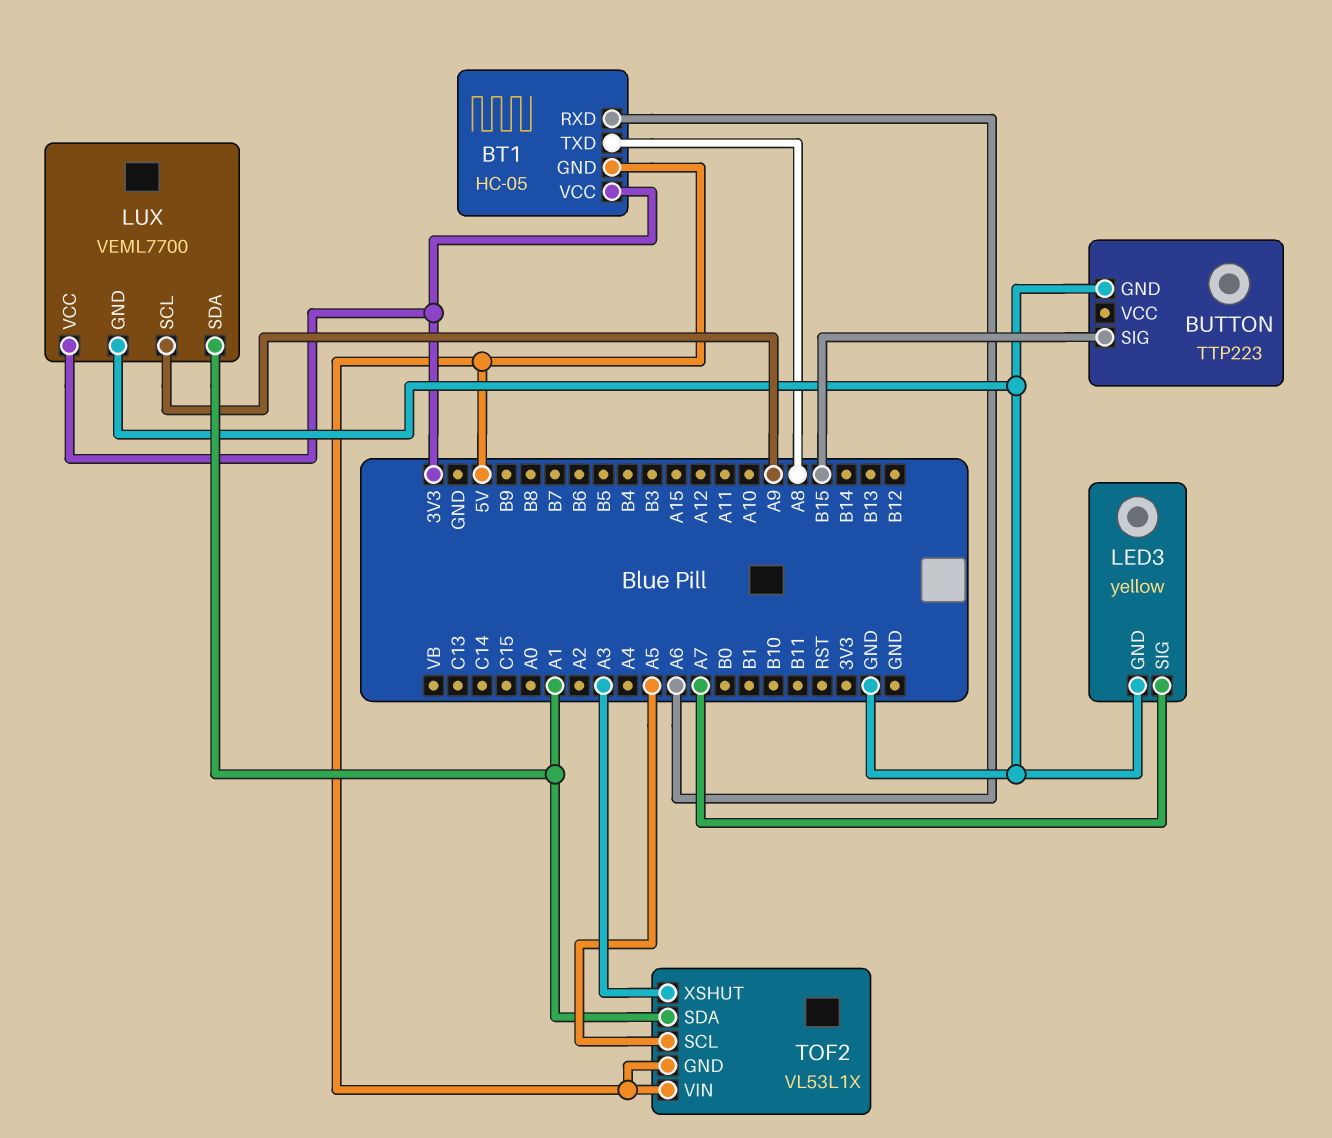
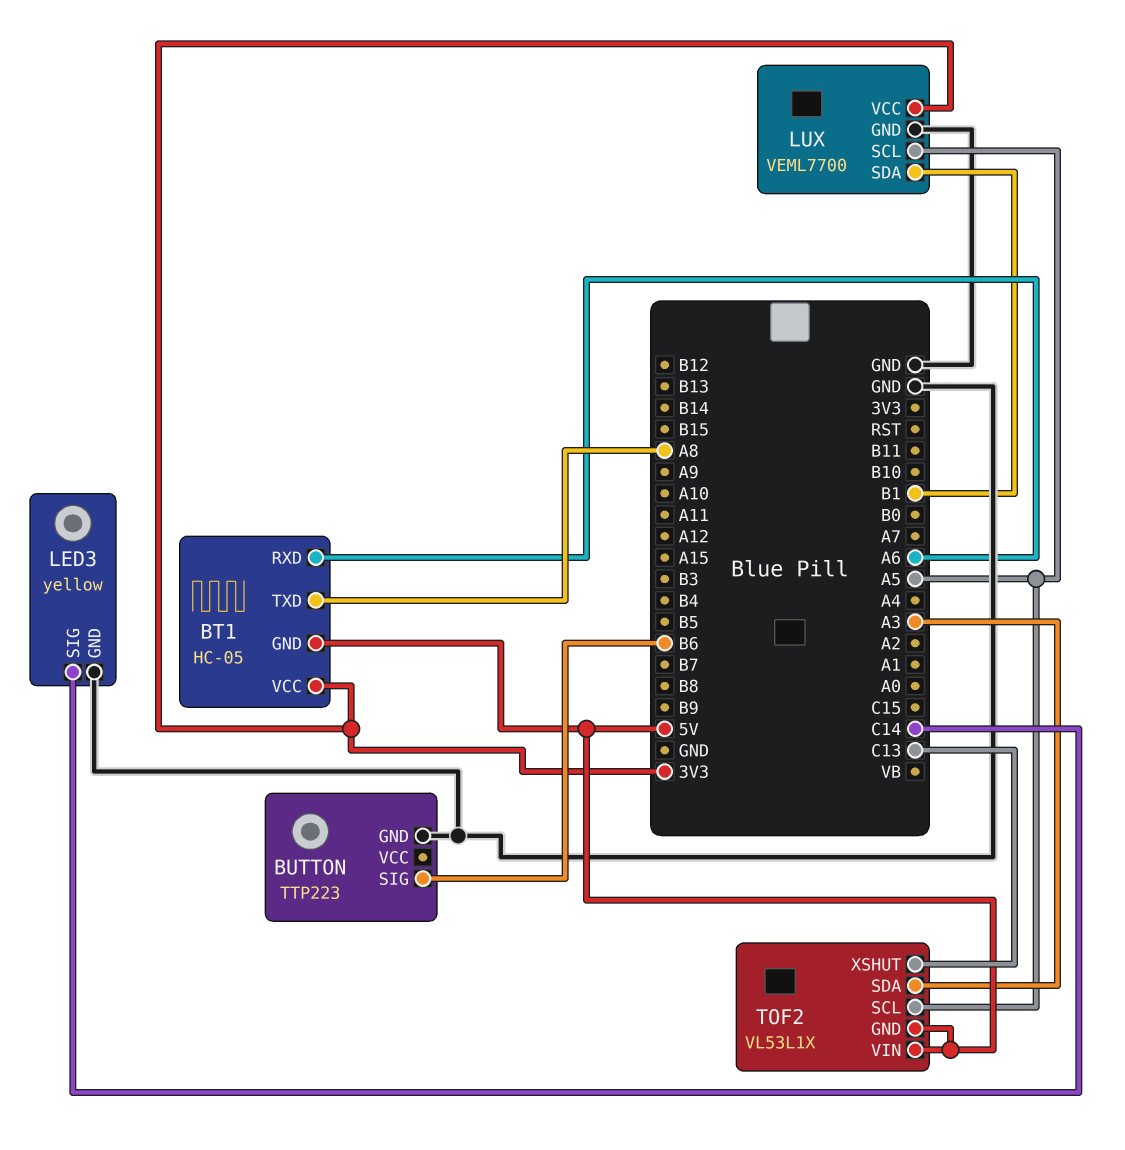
BUTTON pin SIG: B15 -> B6
LED3 pin SIG: A7 -> C14
LUX pin SCL: A9 -> A5
LUX pin SDA: A1 -> B1
TOF2 pin SDA: A1 -> A3
TOF2 pin XSHUT: A3 -> C13

